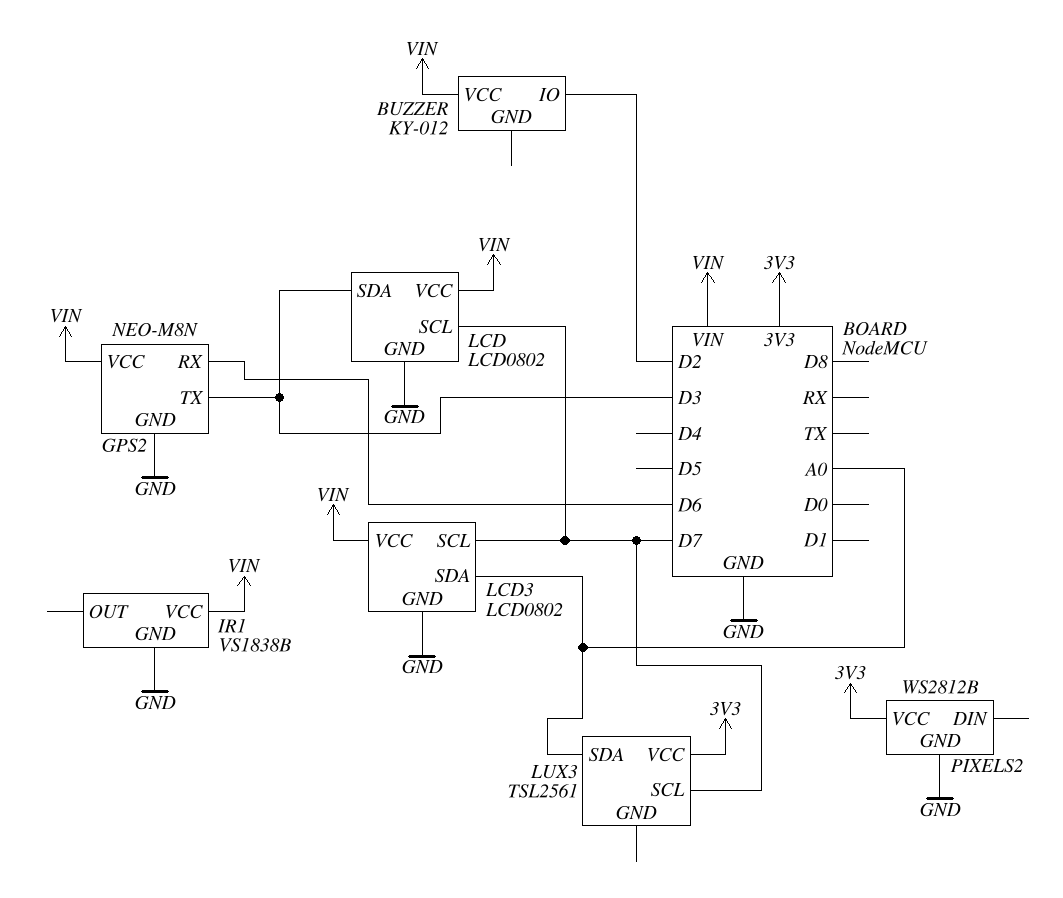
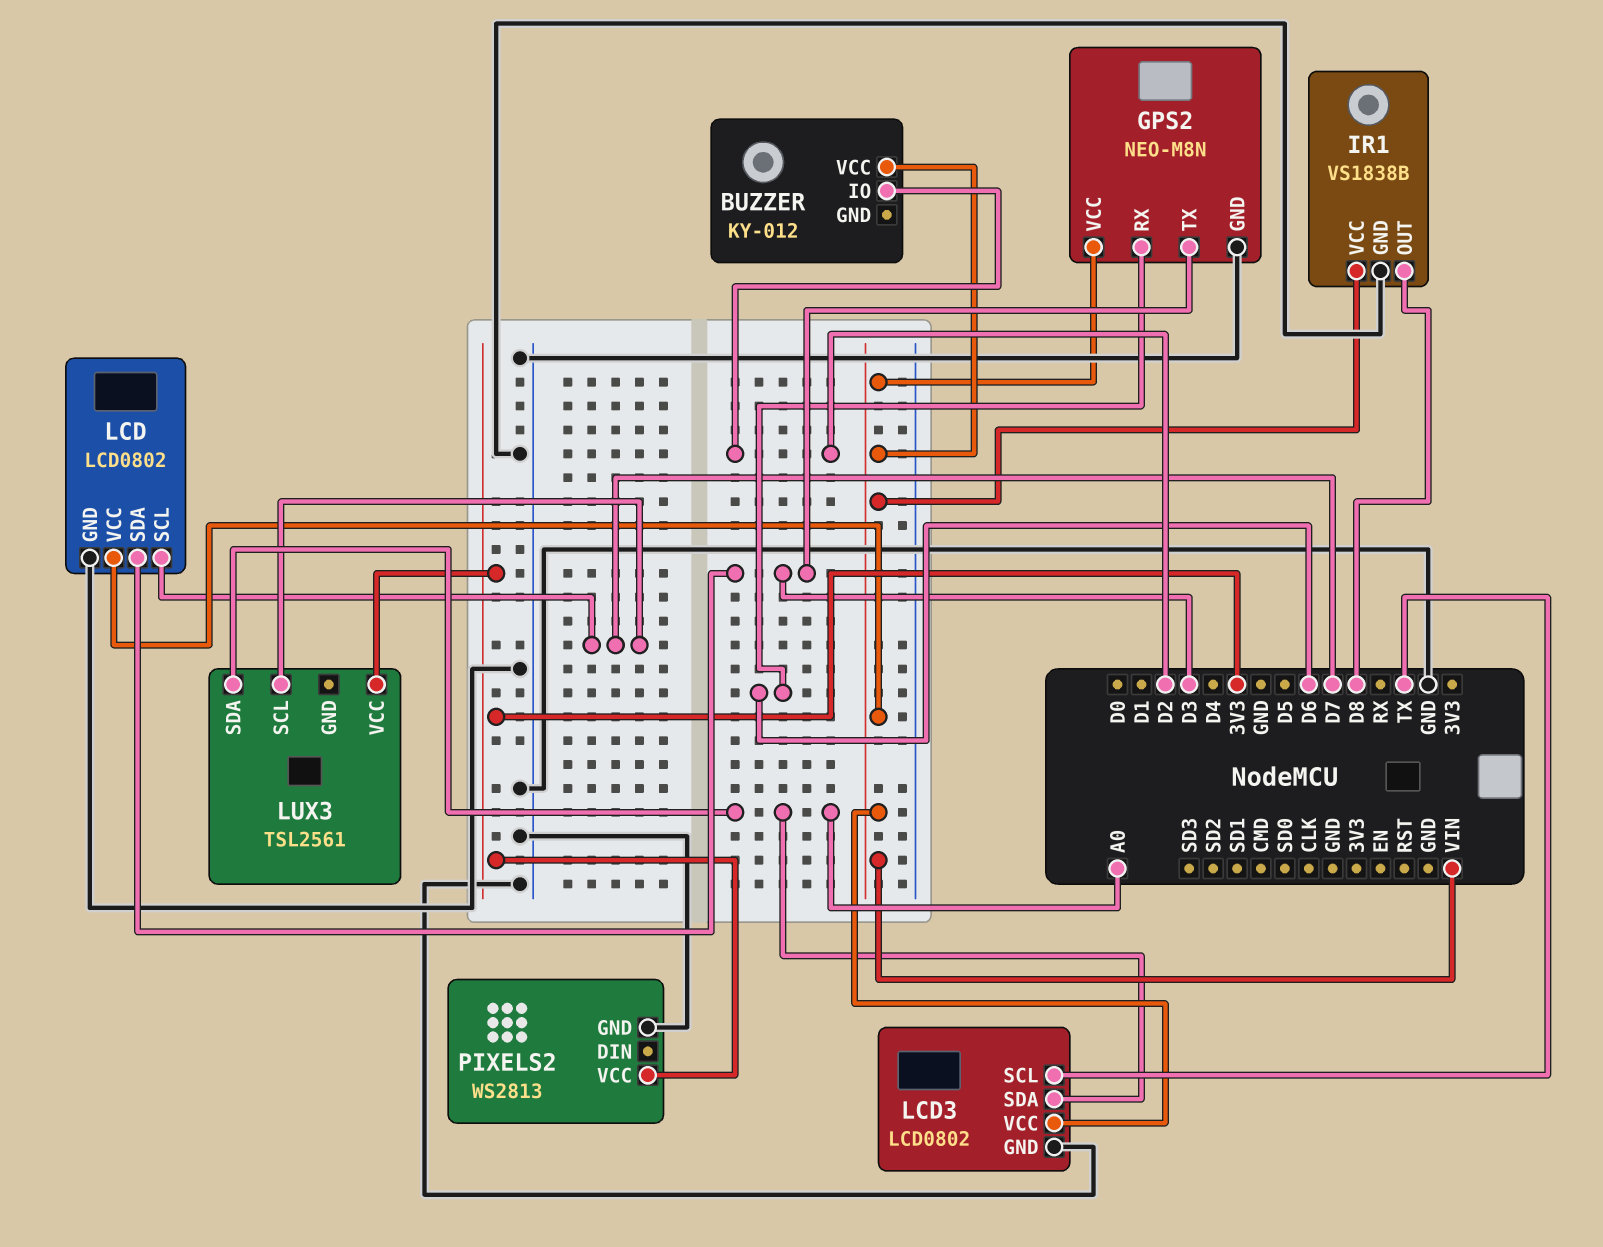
IR1 pin OUT: none -> D8
LCD3 pin SCL: D7 -> TX
PIXELS2: WS2812B -> WS2813

